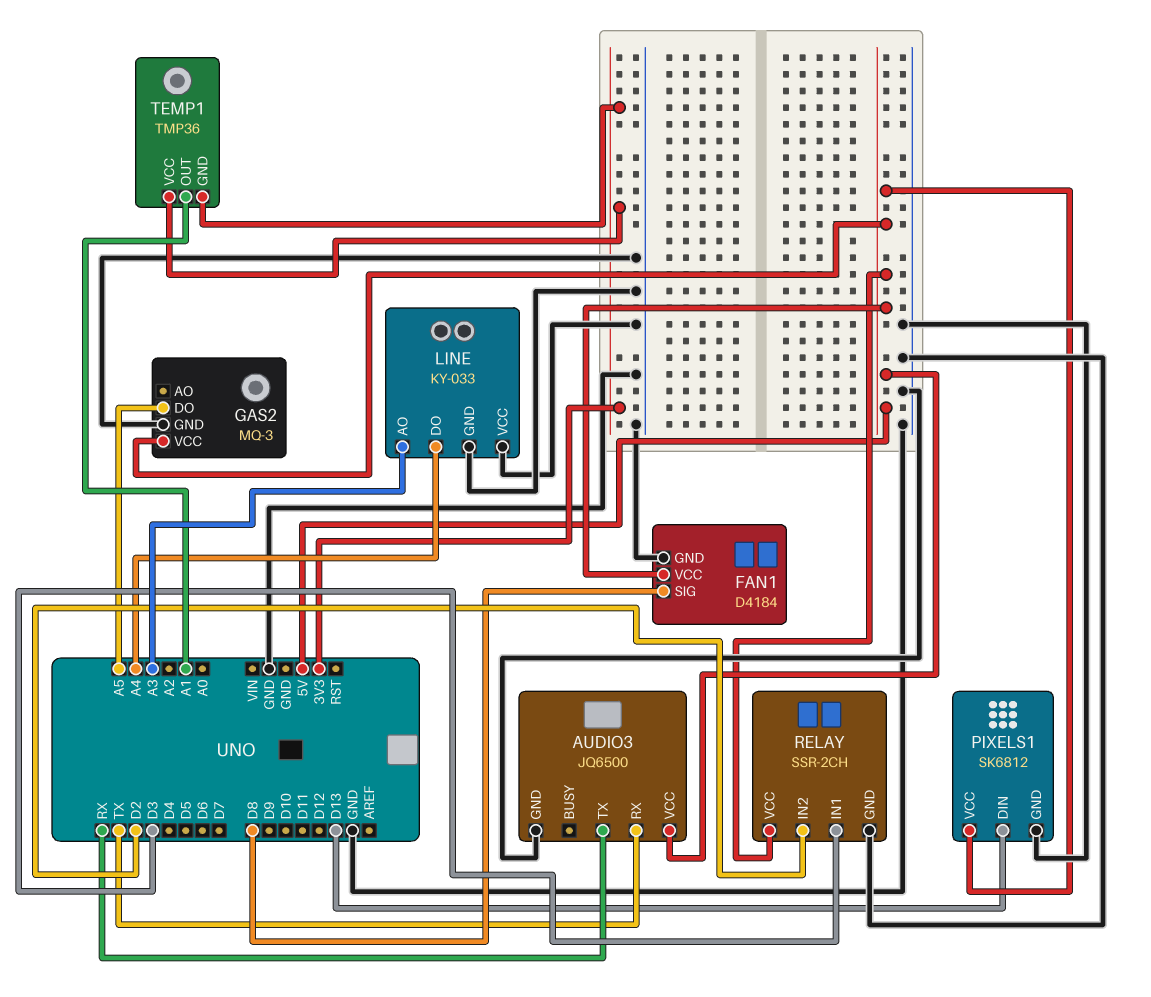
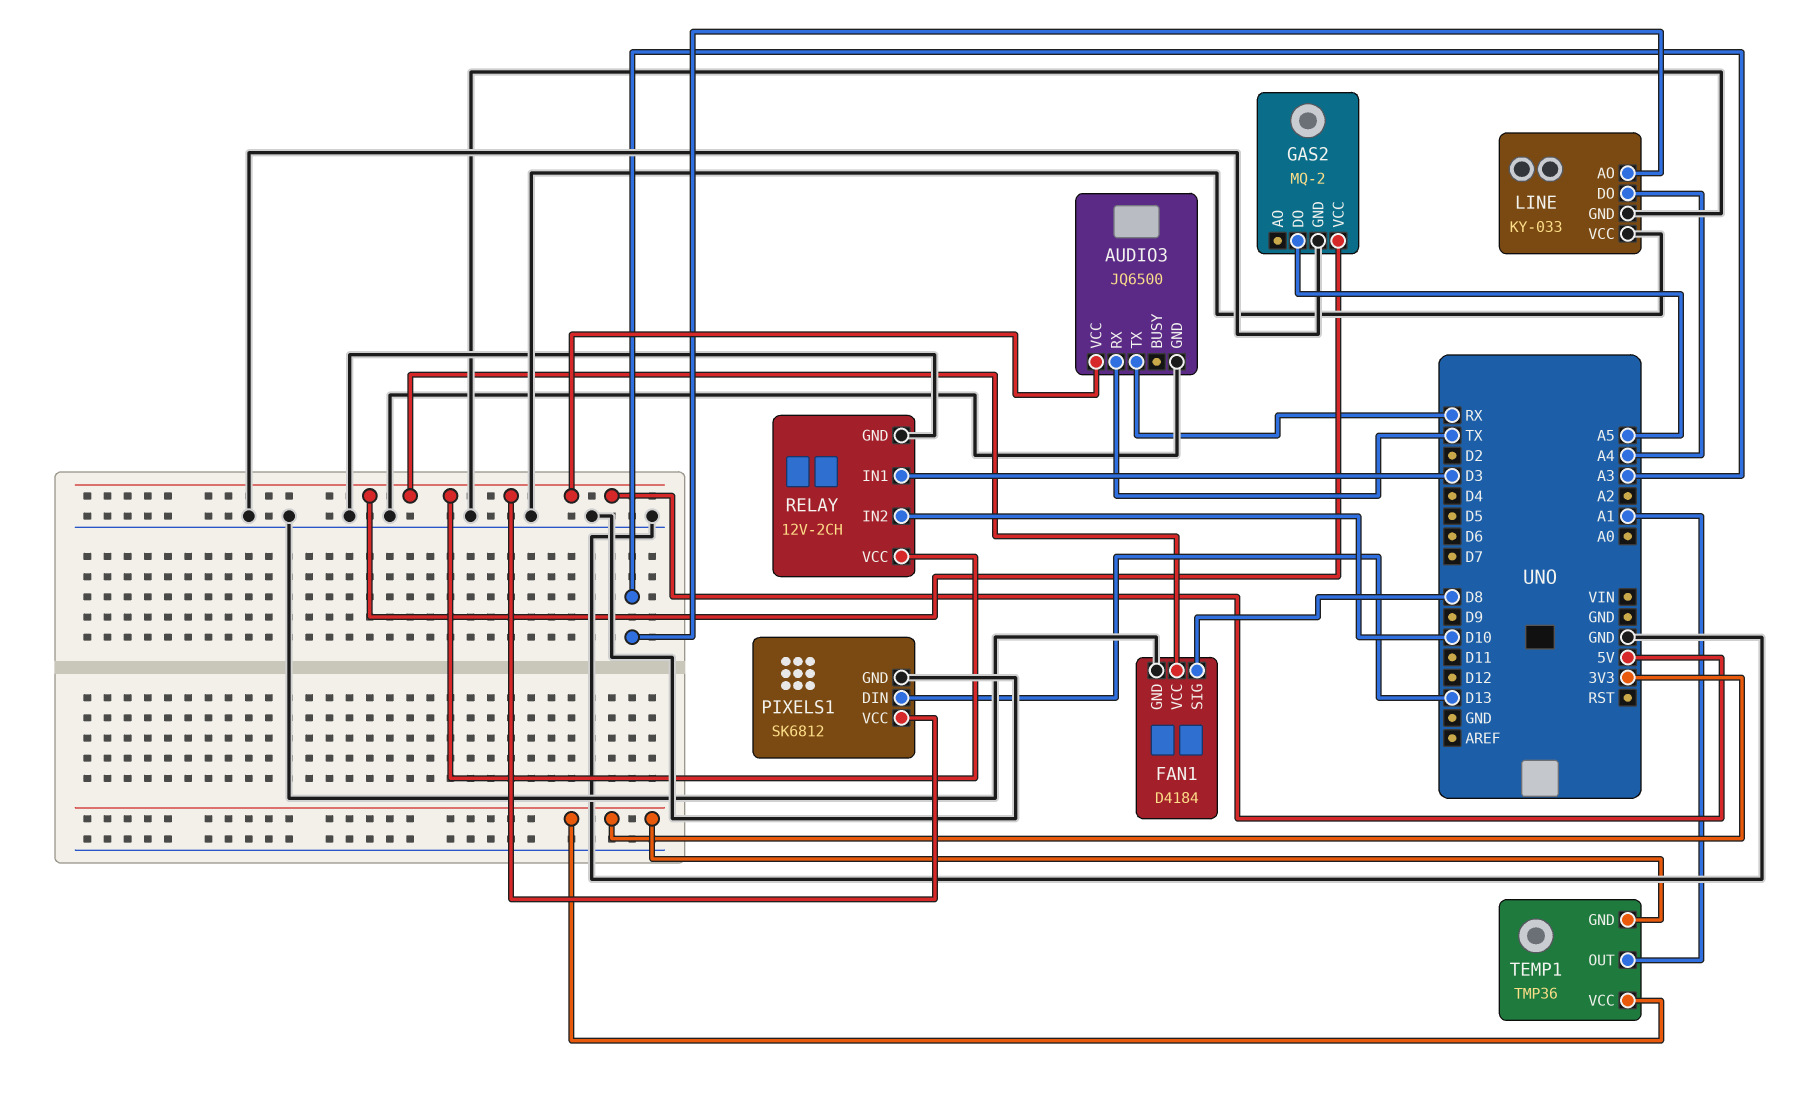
GAS2: MQ-3 -> MQ-2
RELAY: SSR-2CH -> 12V-2CH
RELAY pin IN2: D2 -> D10

